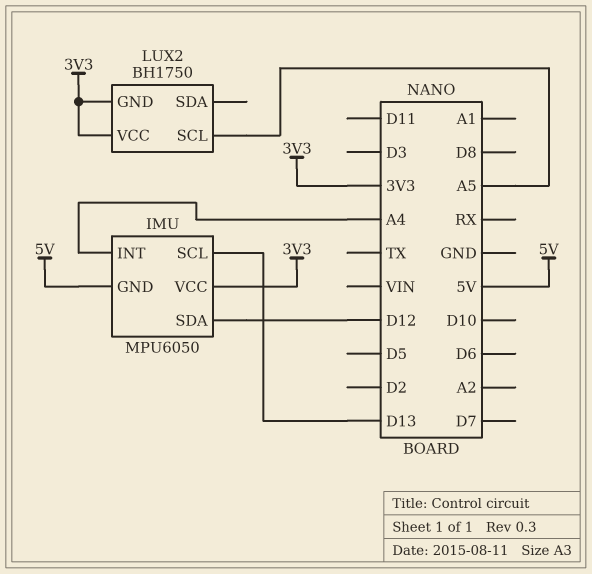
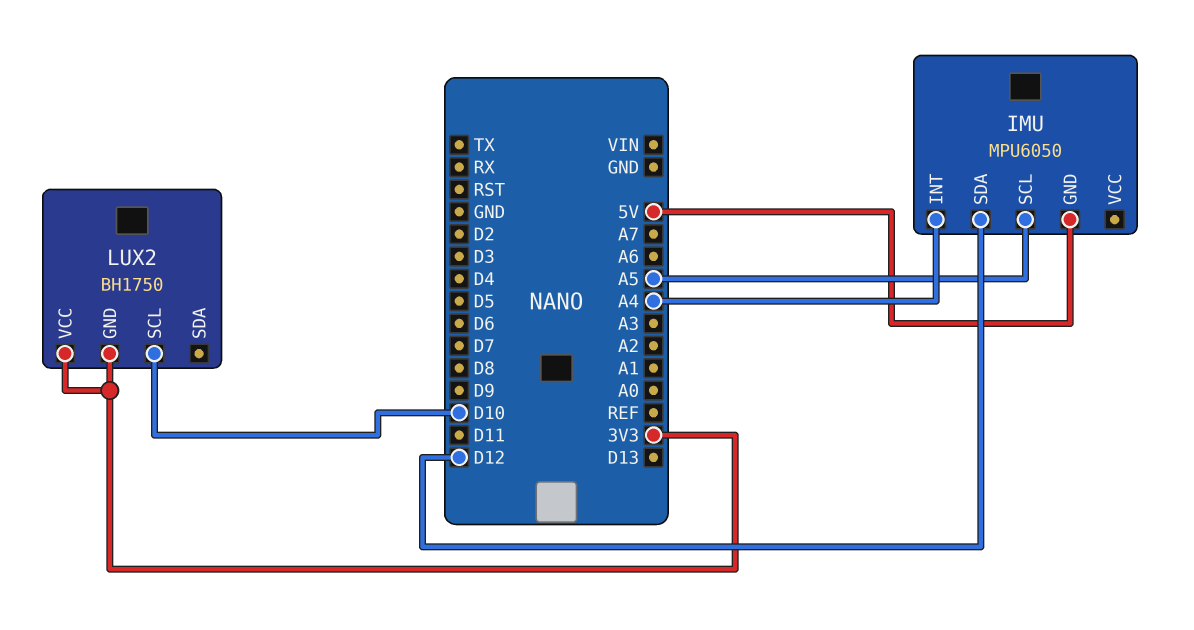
IMU pin SCL: D13 -> A5
IMU pin VCC: 3V3 -> none
LUX2 pin SCL: A5 -> D10

